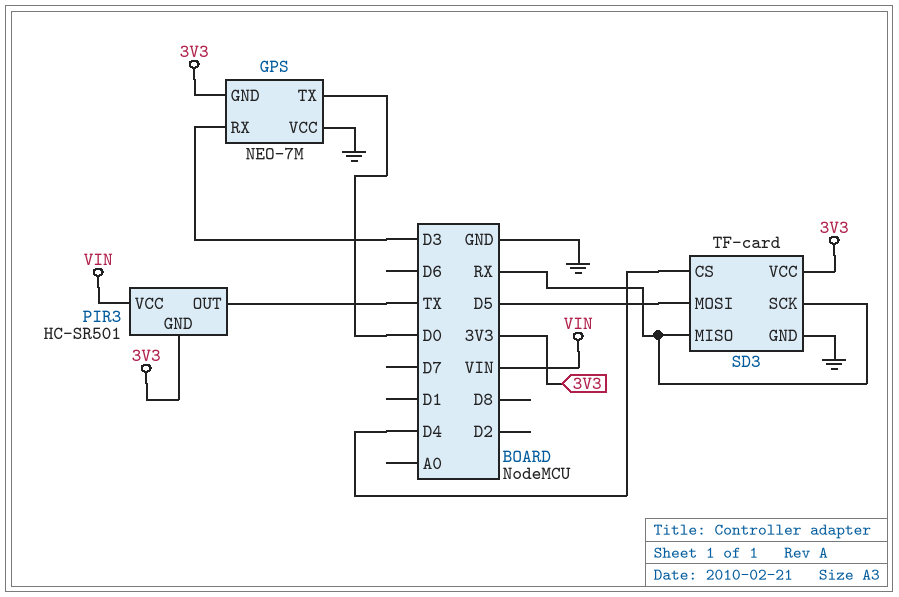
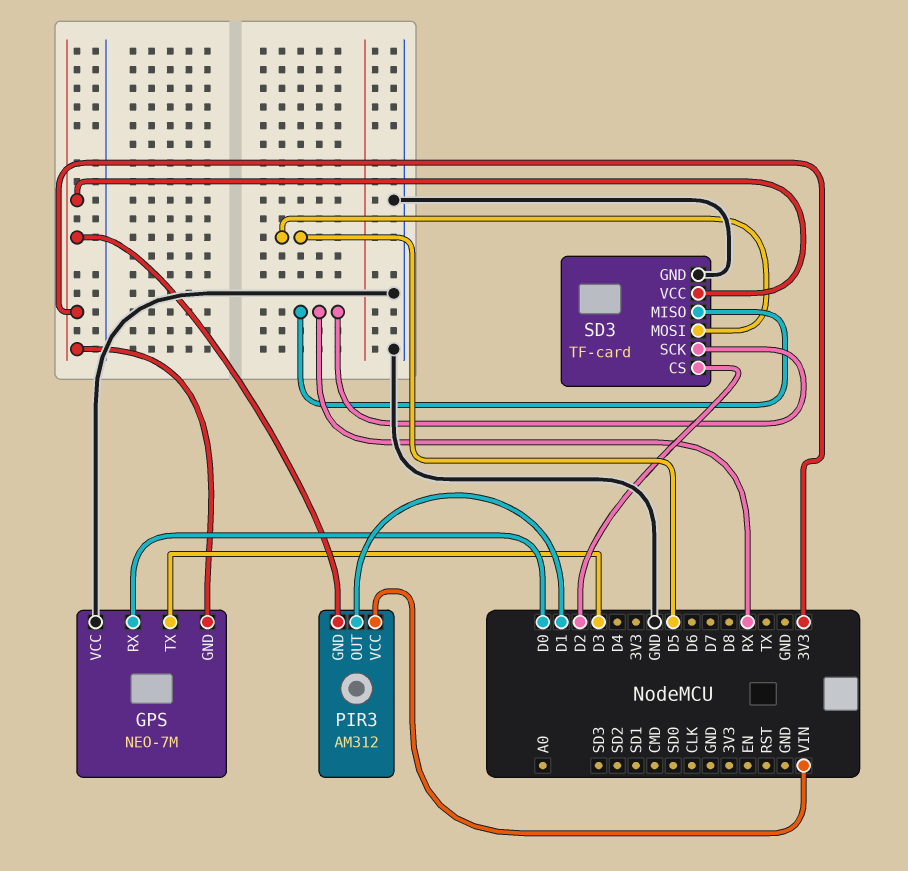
GPS pin RX: D3 -> D0
GPS pin TX: D0 -> D3
PIR3: HC-SR501 -> AM312
PIR3 pin OUT: TX -> D1
SD3 pin CS: D4 -> D2

